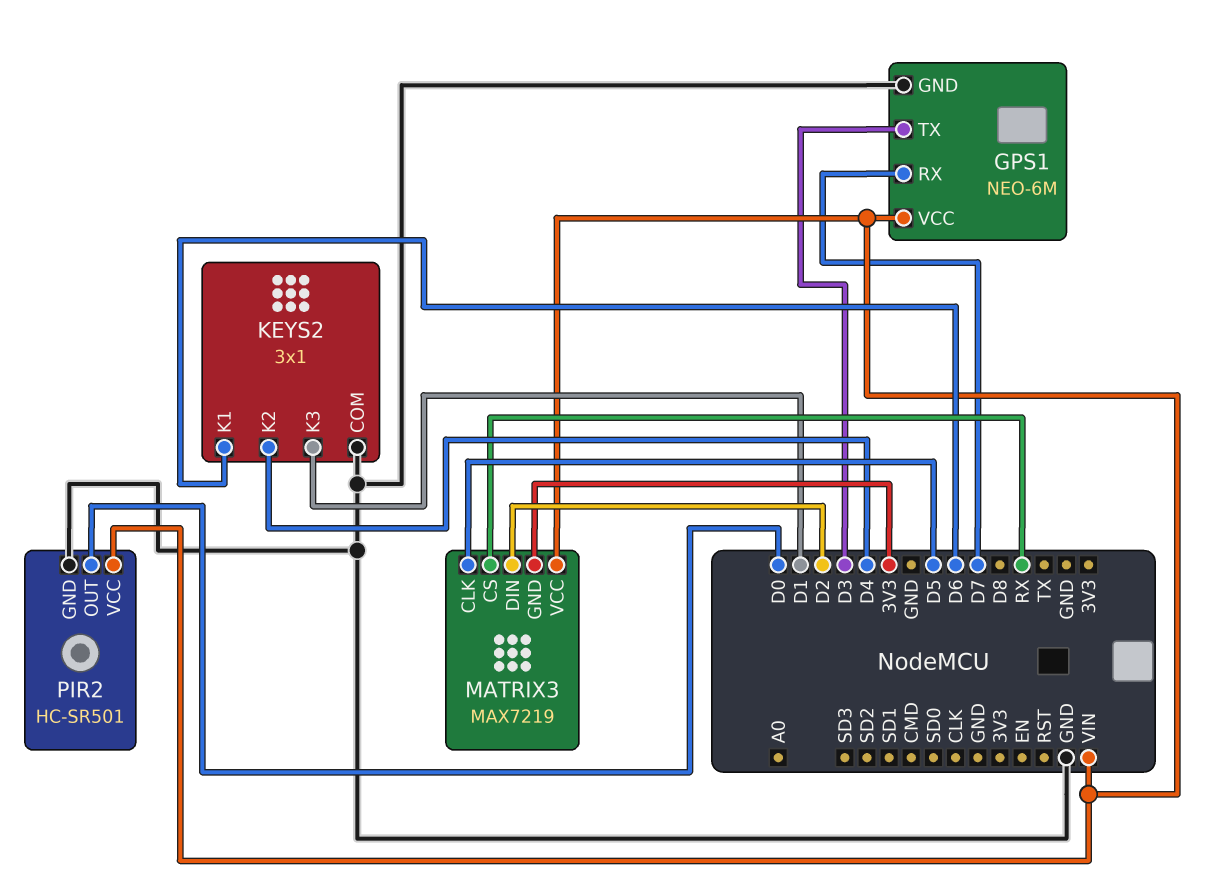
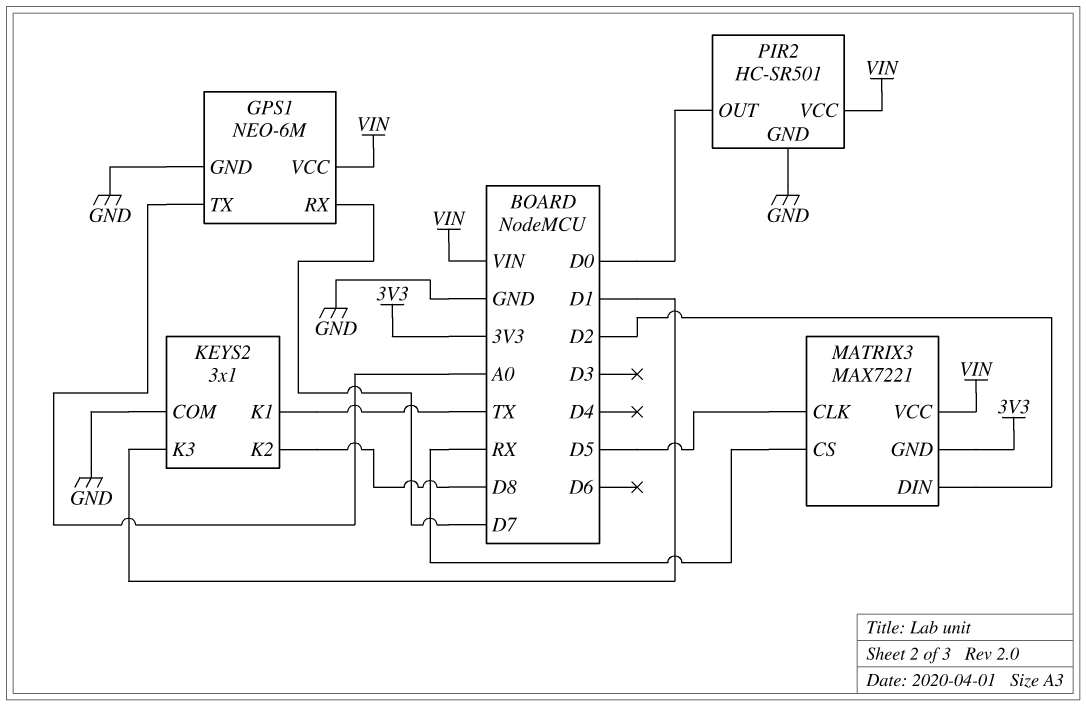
GPS1 pin TX: D3 -> A0
KEYS2 pin K1: D6 -> TX
KEYS2 pin K2: D4 -> D8
MATRIX3: MAX7219 -> MAX7221

